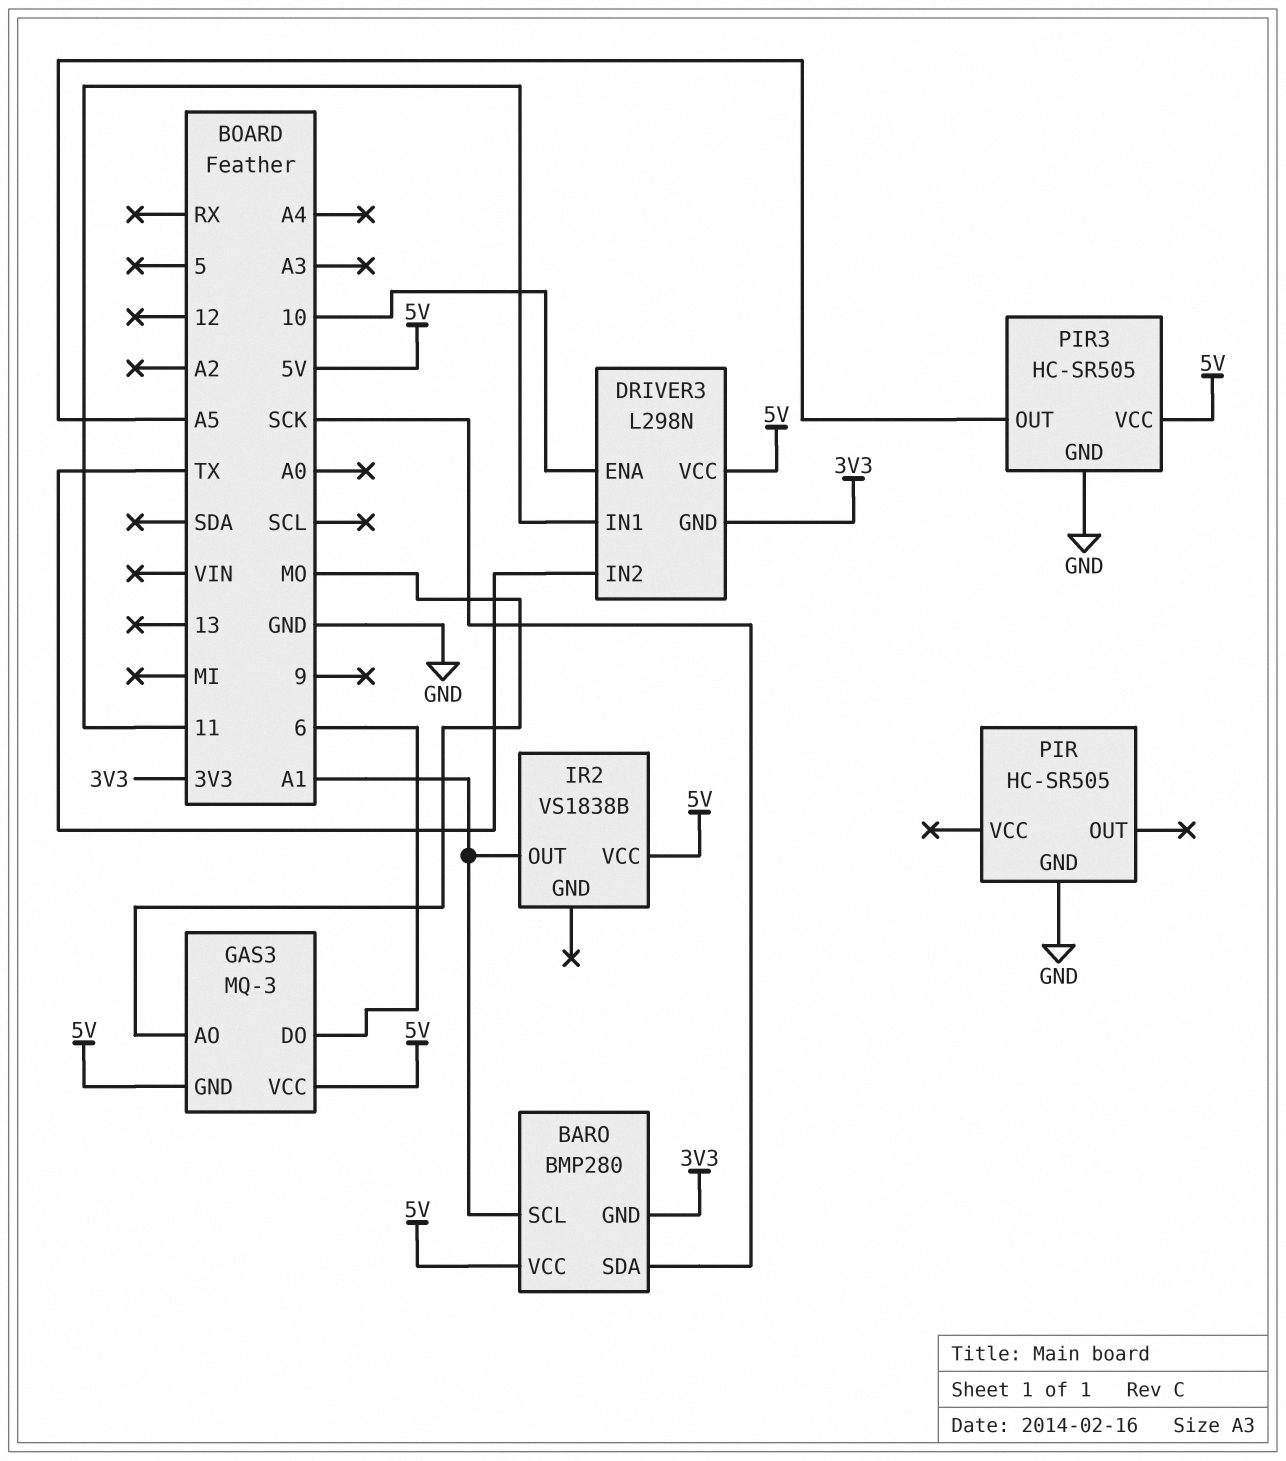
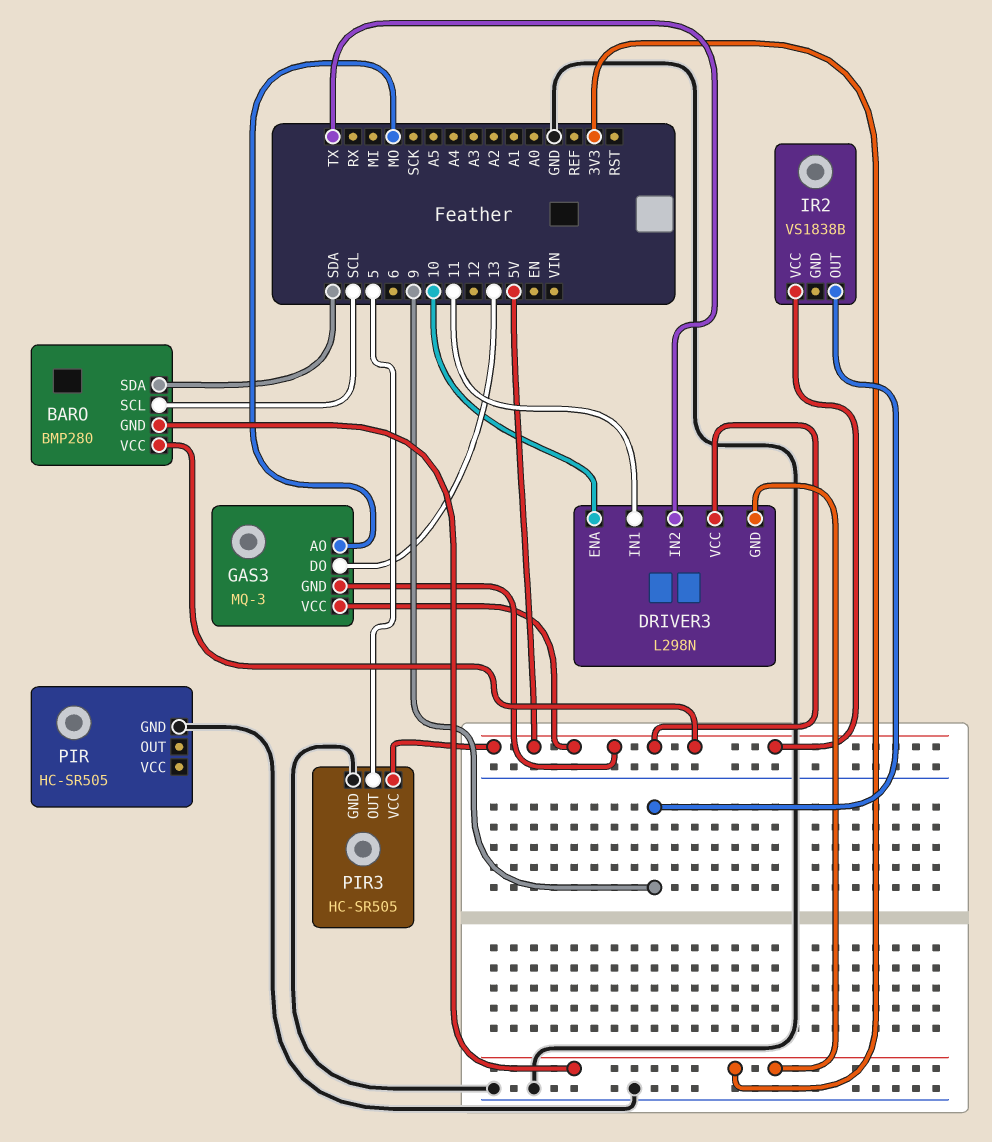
BARO pin SCL: A1 -> SCL
BARO pin SDA: SCK -> SDA
GAS3 pin DO: 6 -> 13
IR2 pin OUT: A1 -> 9
PIR3 pin OUT: A5 -> 5

